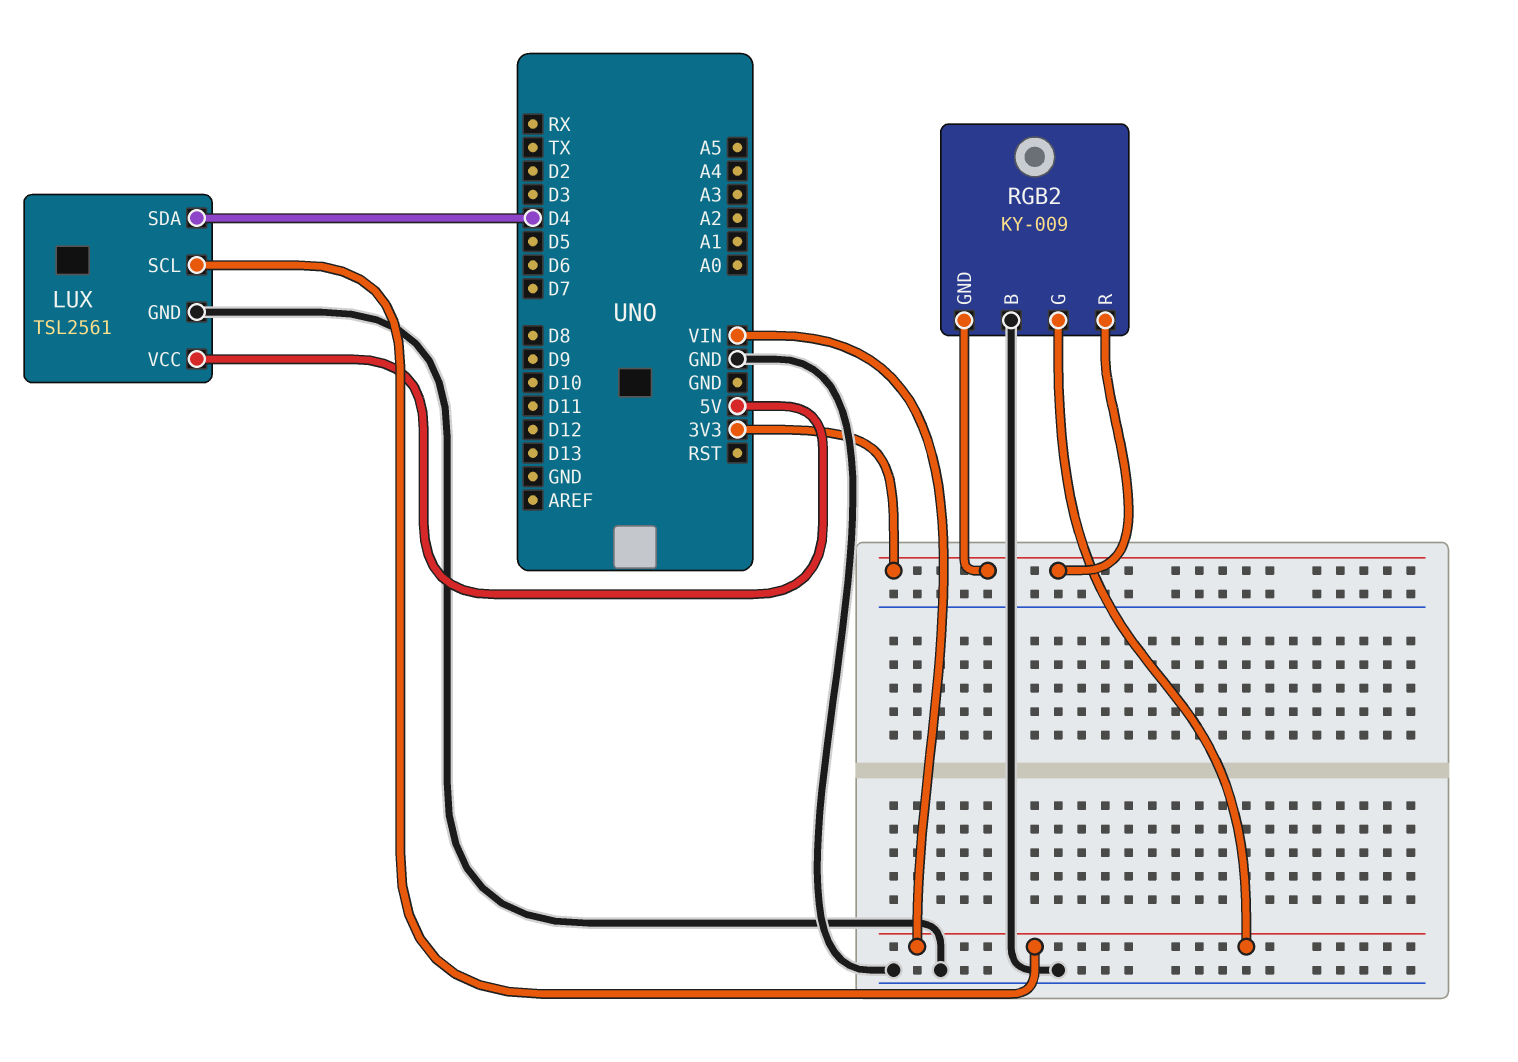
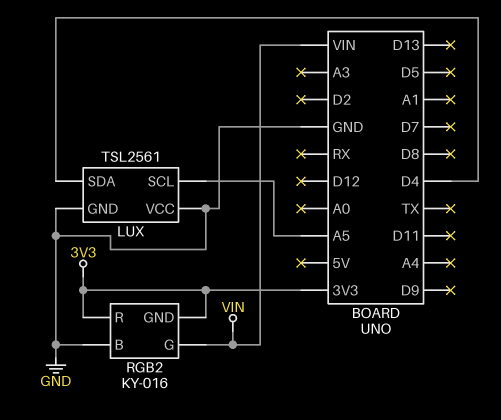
LUX pin SCL: VIN -> A5
LUX pin VCC: 5V -> GND
RGB2: KY-009 -> KY-016

